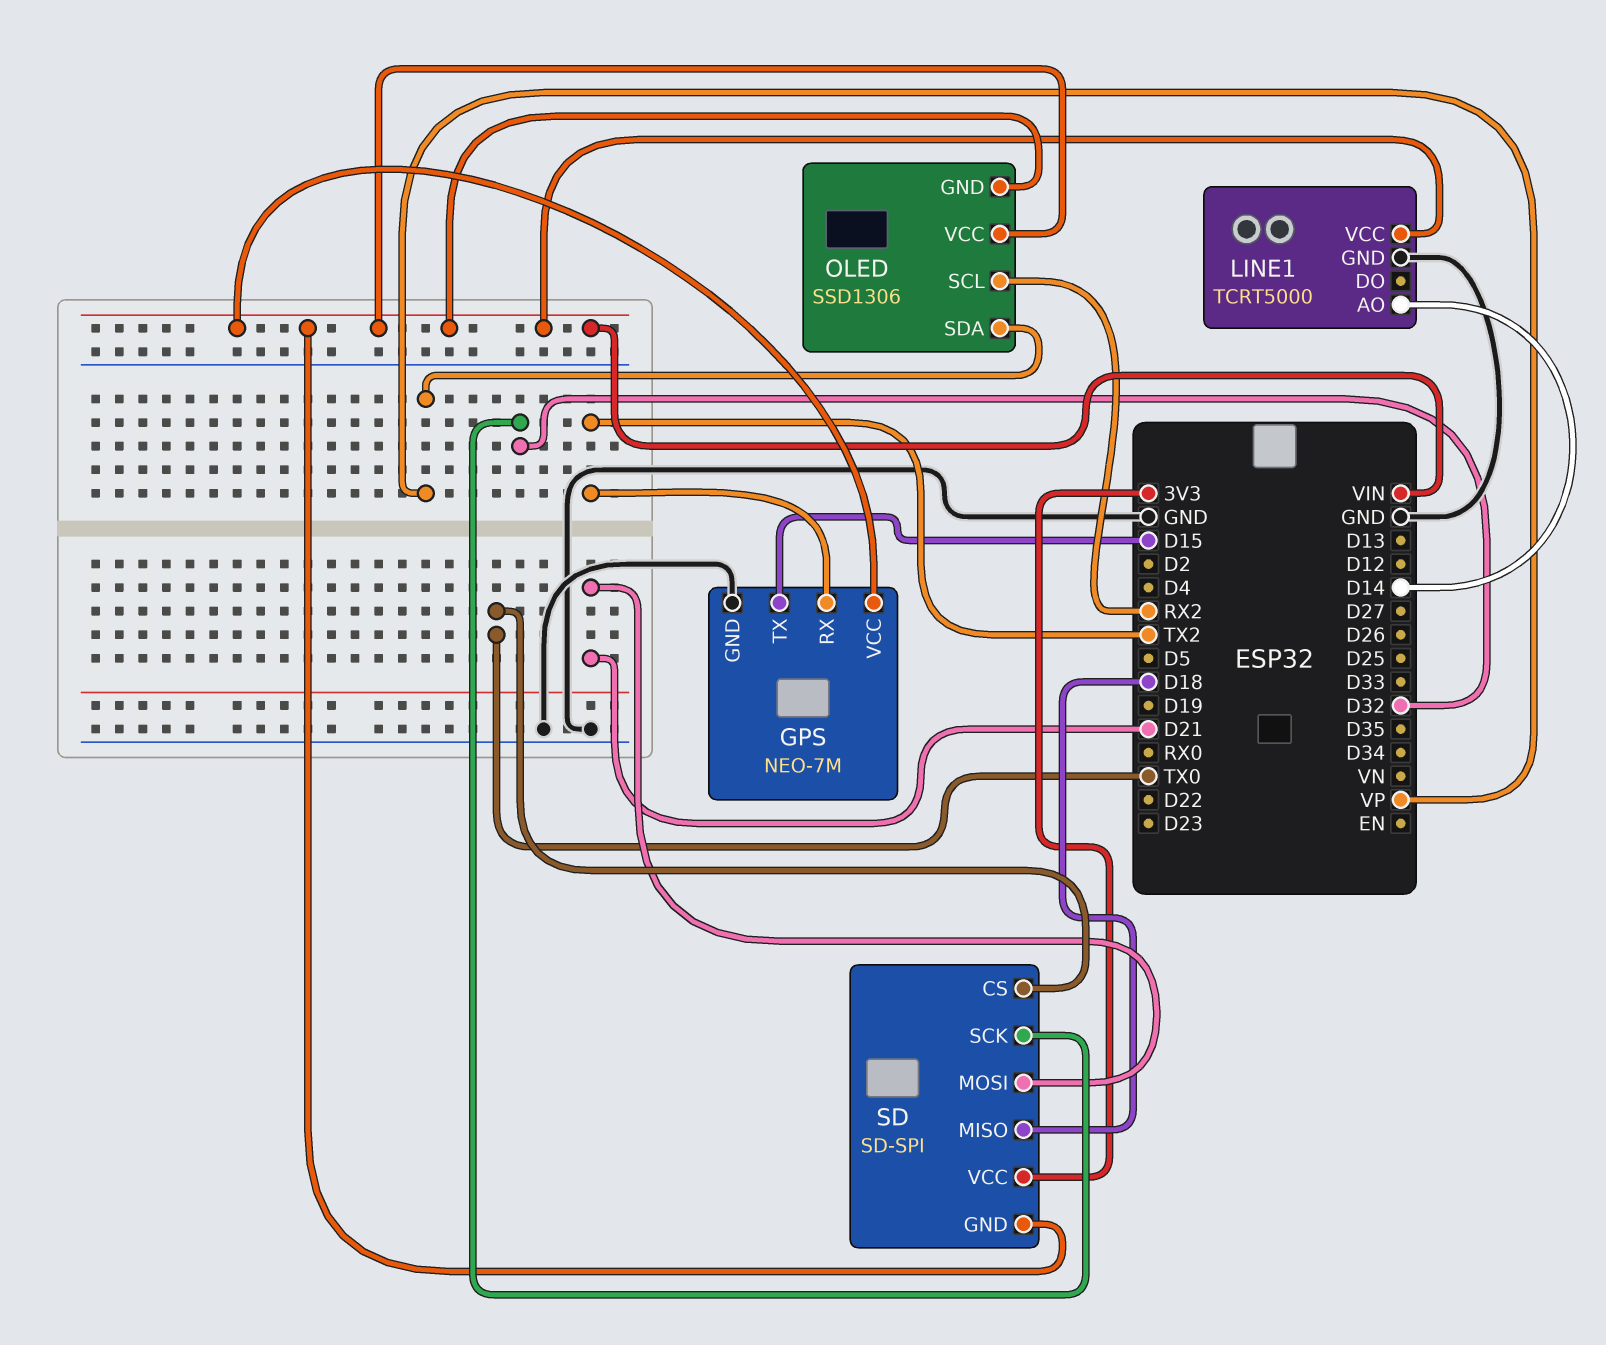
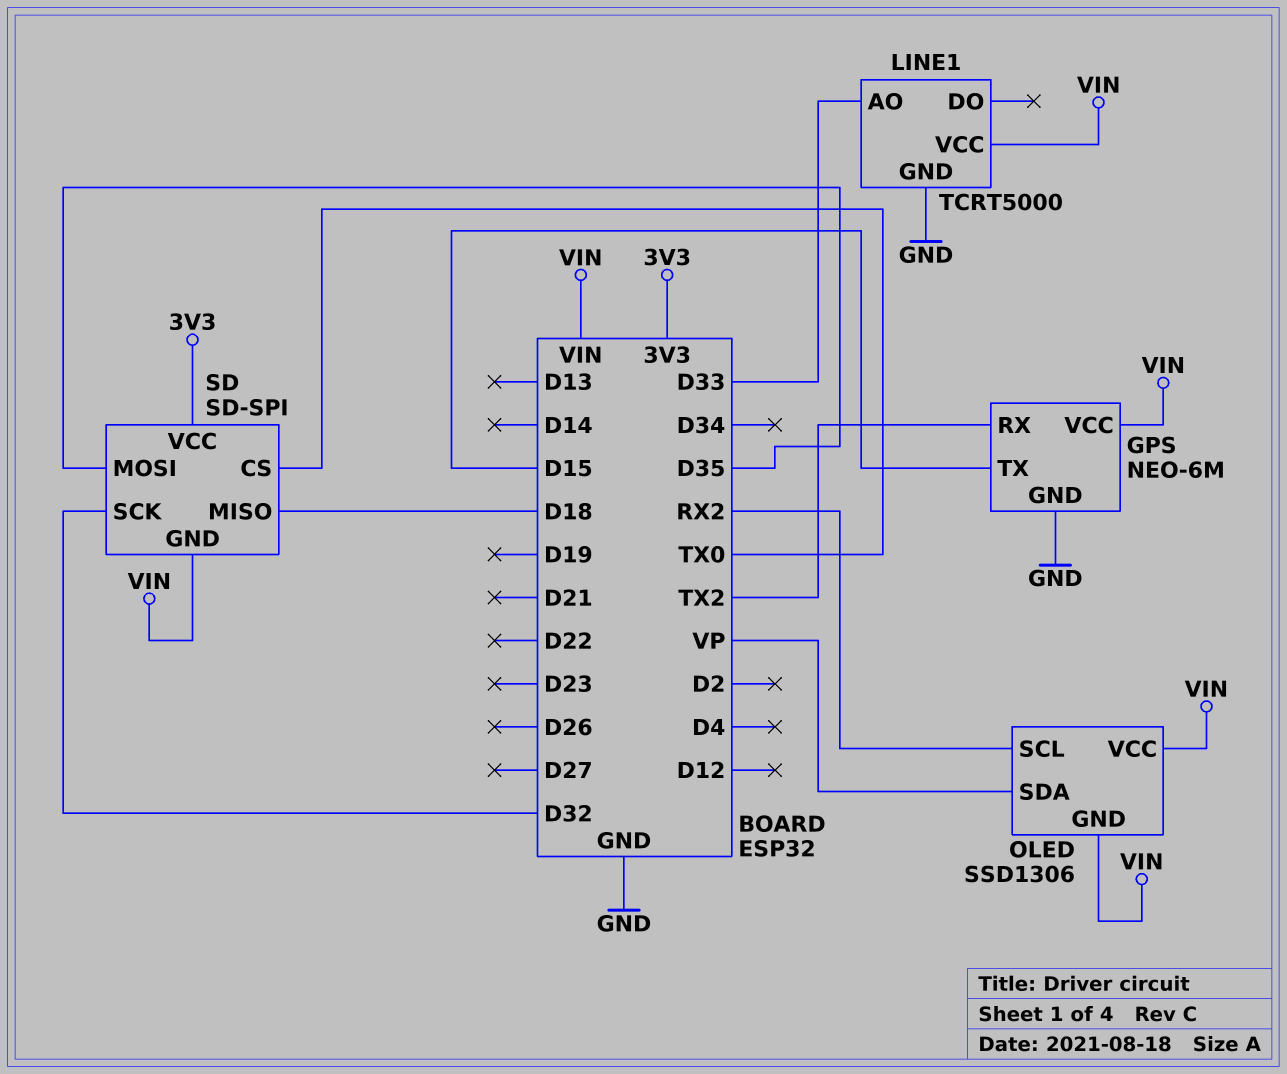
GPS: NEO-7M -> NEO-6M
LINE1 pin AO: D14 -> D33
SD pin MOSI: D21 -> D35

